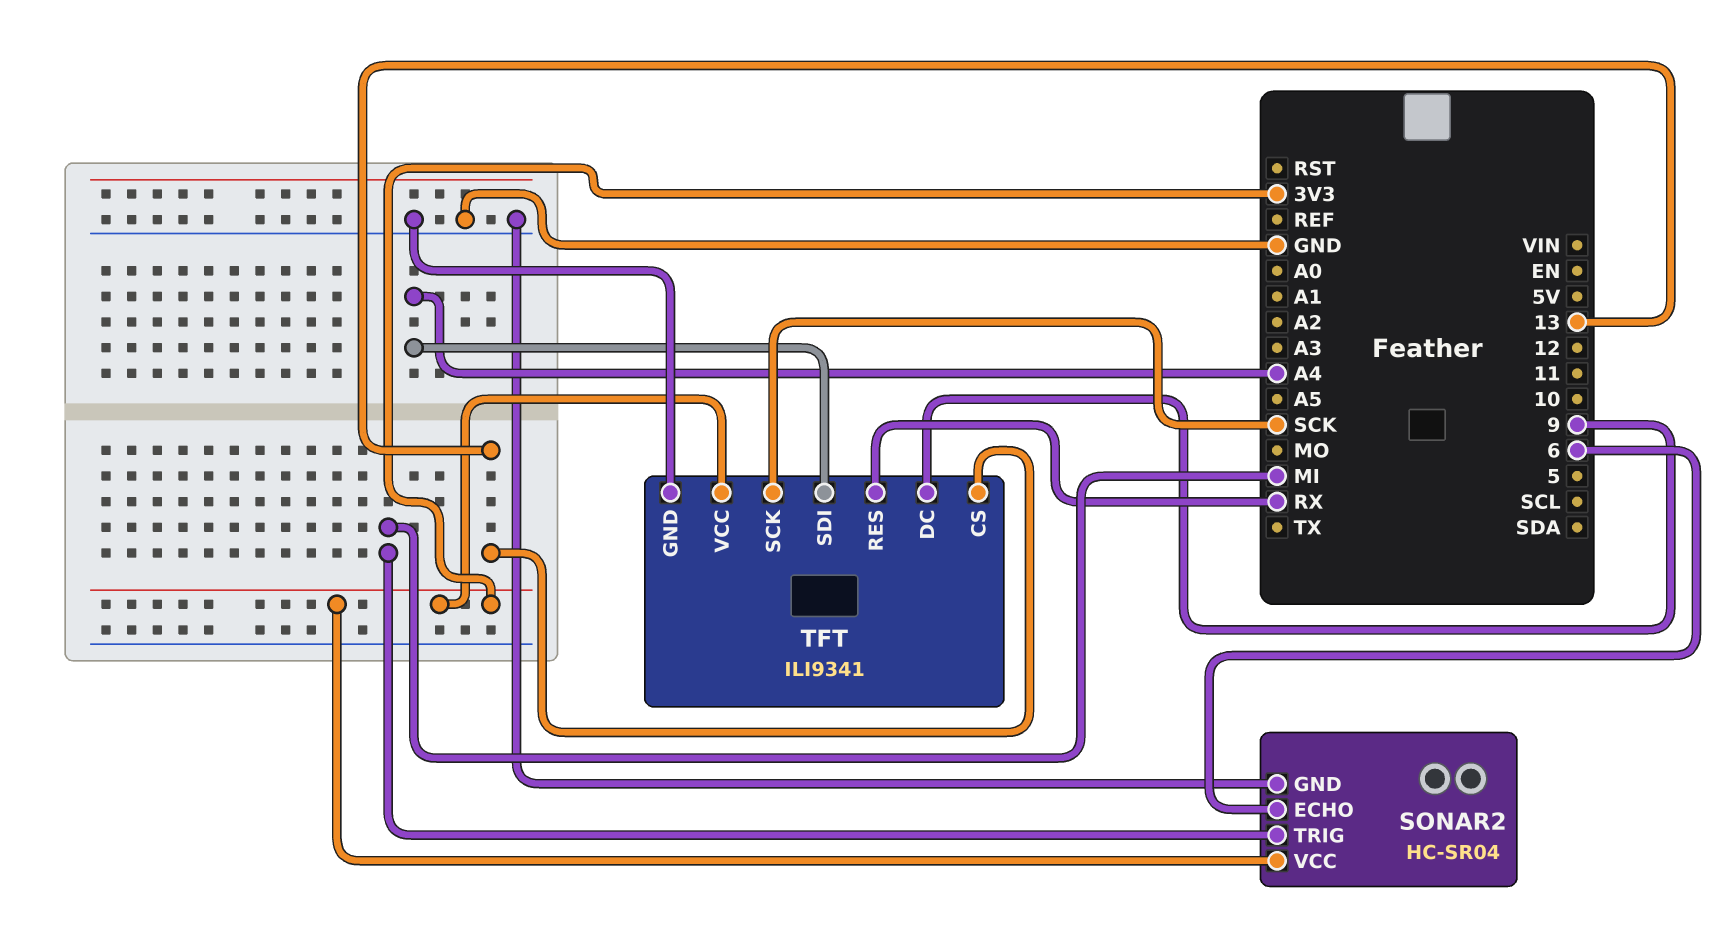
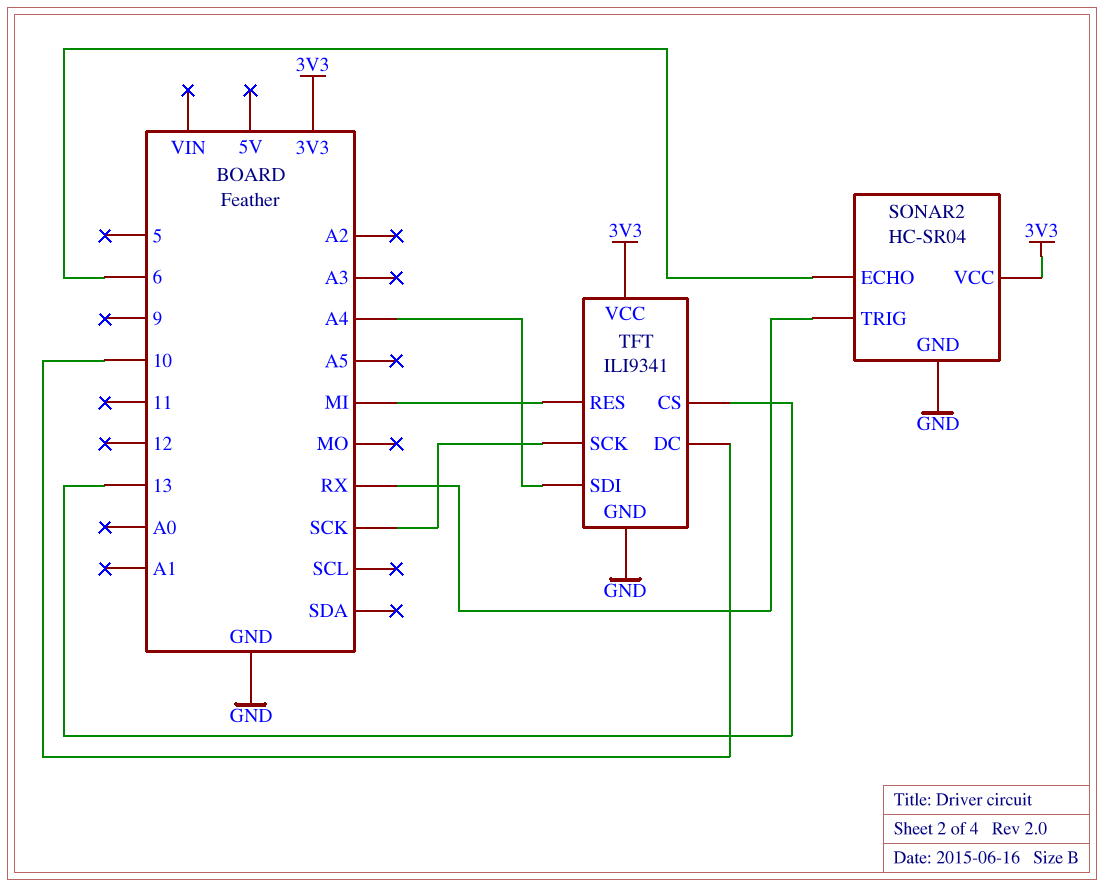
SONAR2 pin TRIG: MI -> RX
TFT pin DC: 9 -> 10
TFT pin RES: RX -> MI

